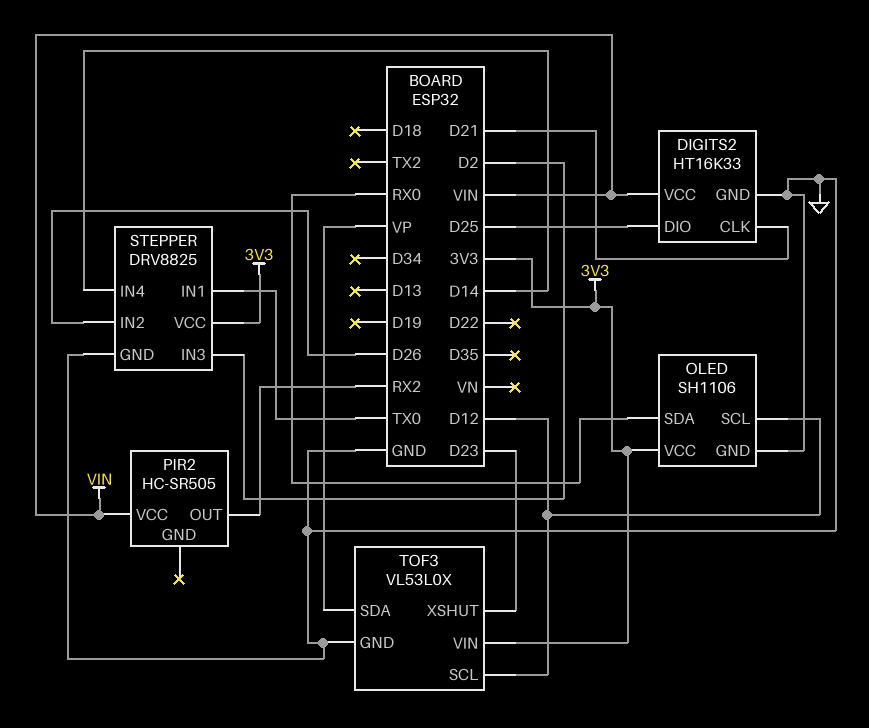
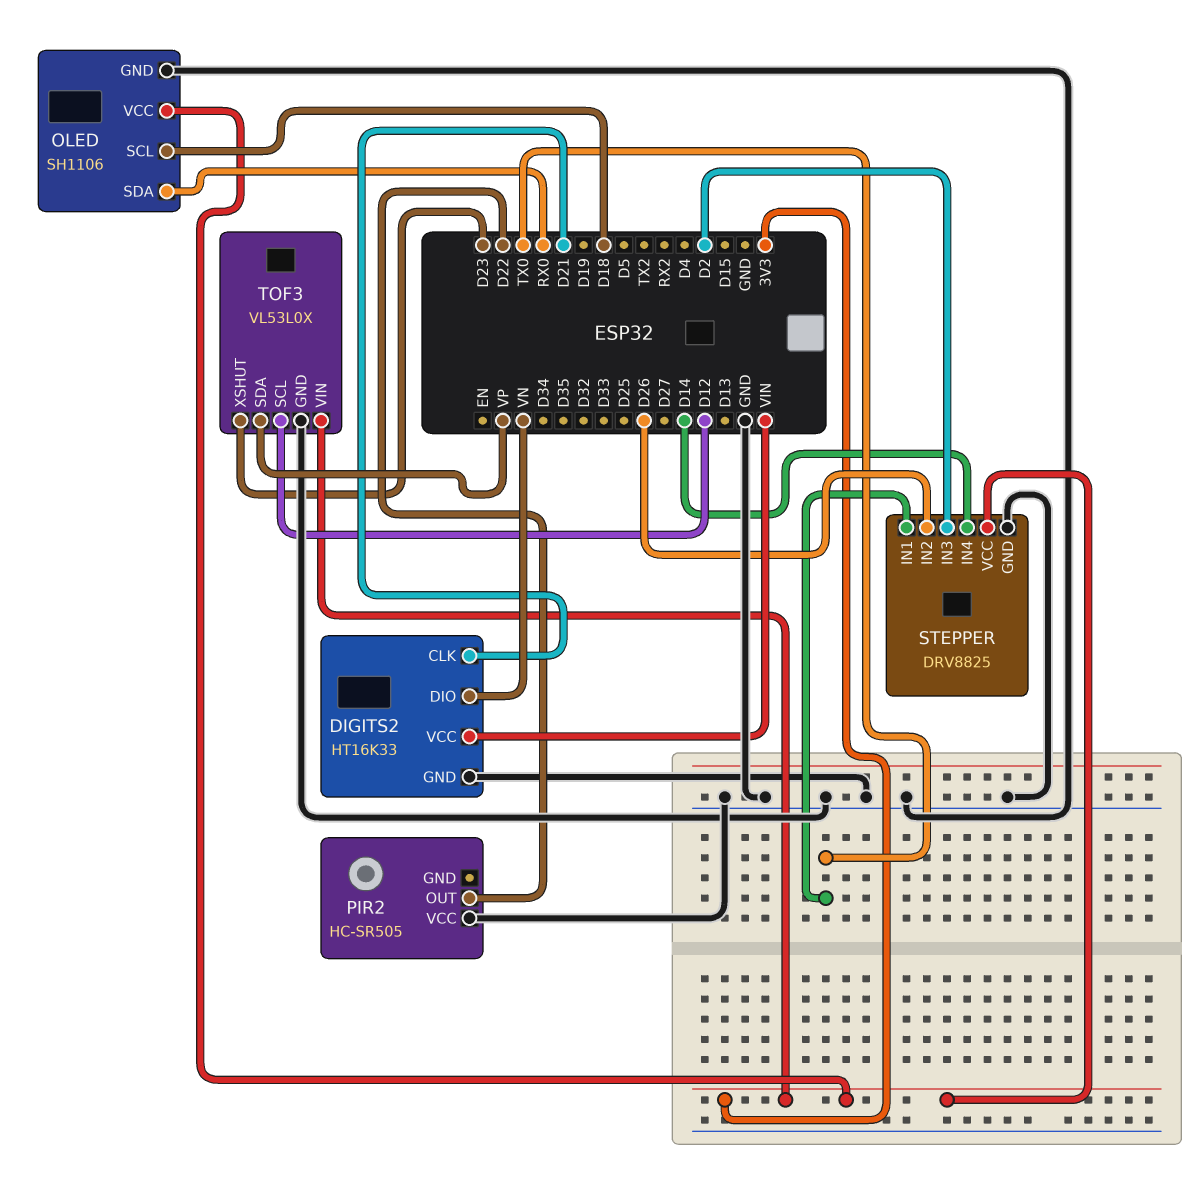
DIGITS2 pin DIO: D25 -> VN
OLED pin SCL: D12 -> D18
PIR2 pin OUT: RX2 -> D22
PIR2 pin VCC: VIN -> GND

